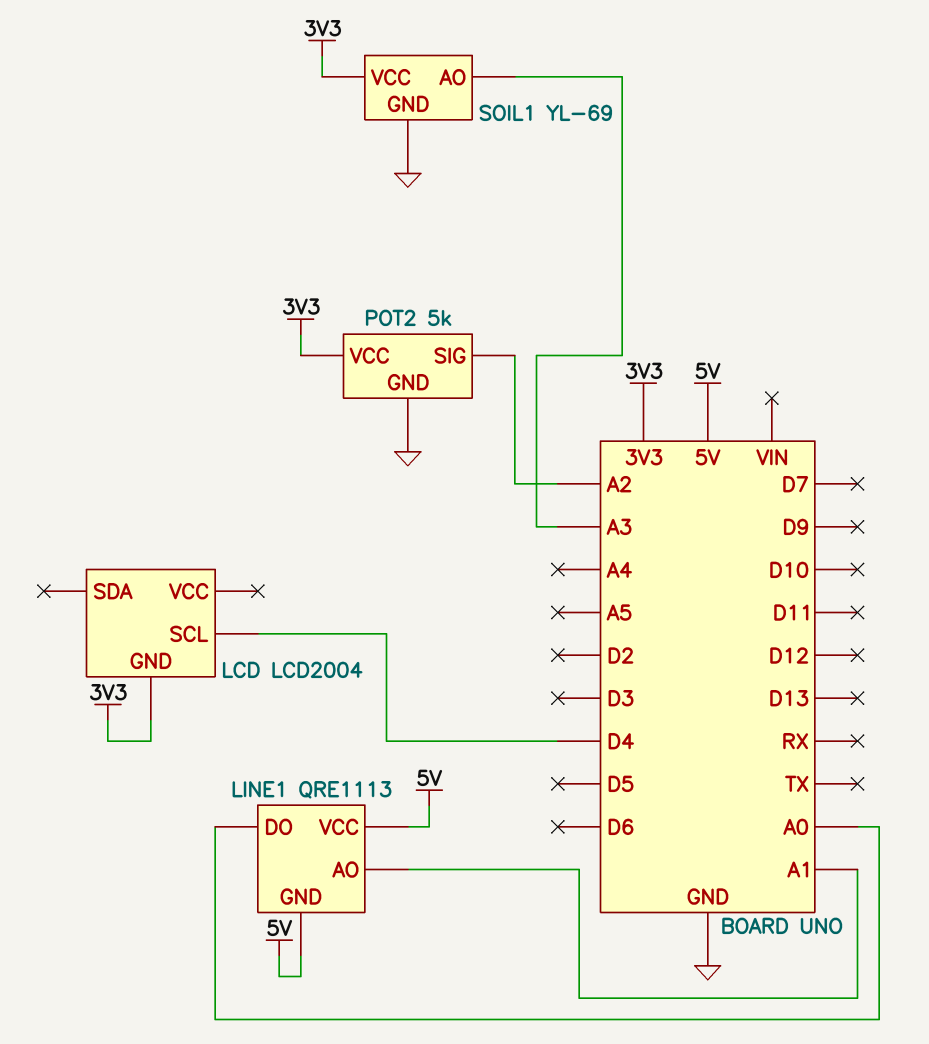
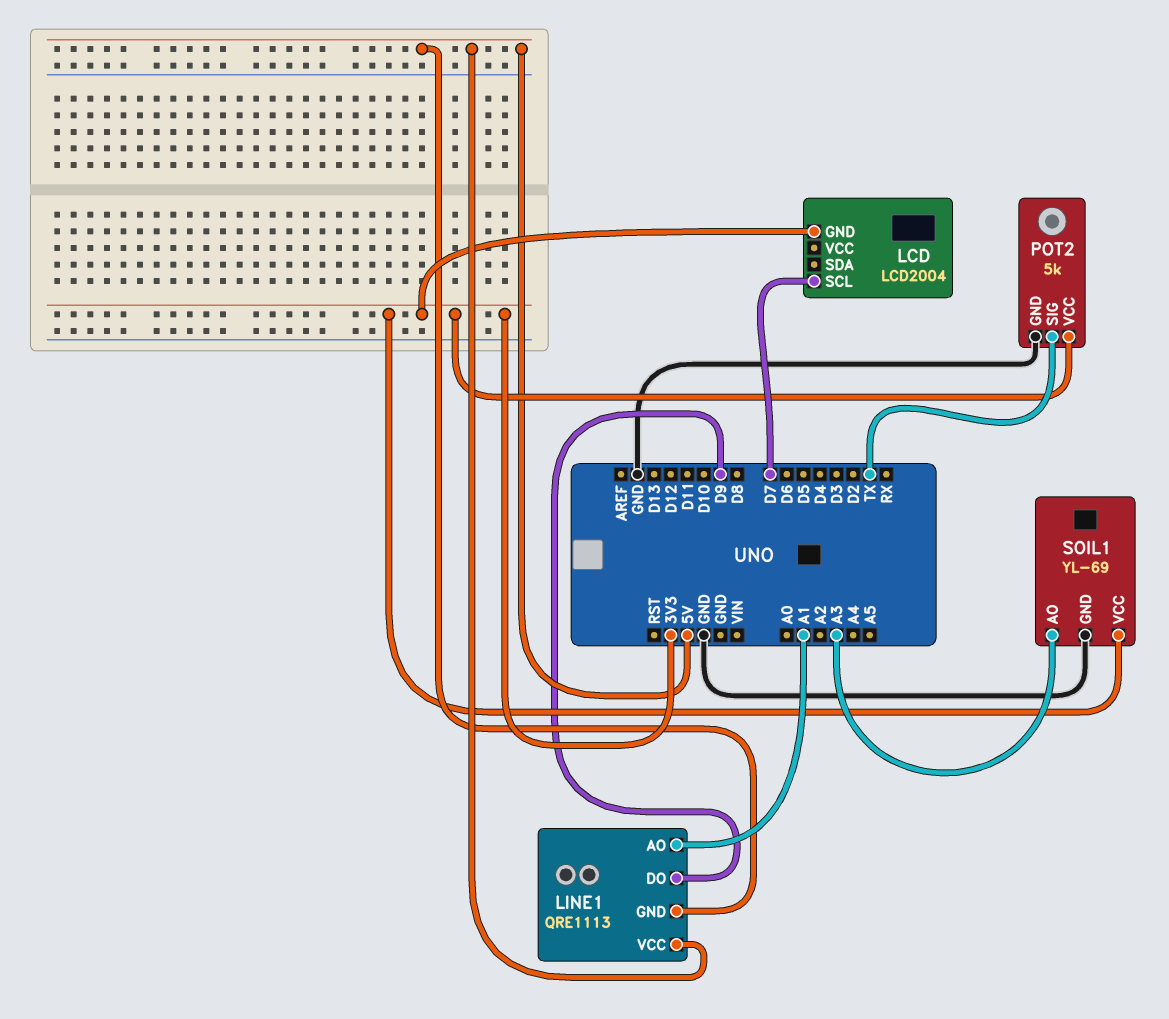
LCD pin SCL: D4 -> D7
LINE1 pin DO: A0 -> D9
POT2 pin SIG: A2 -> TX

